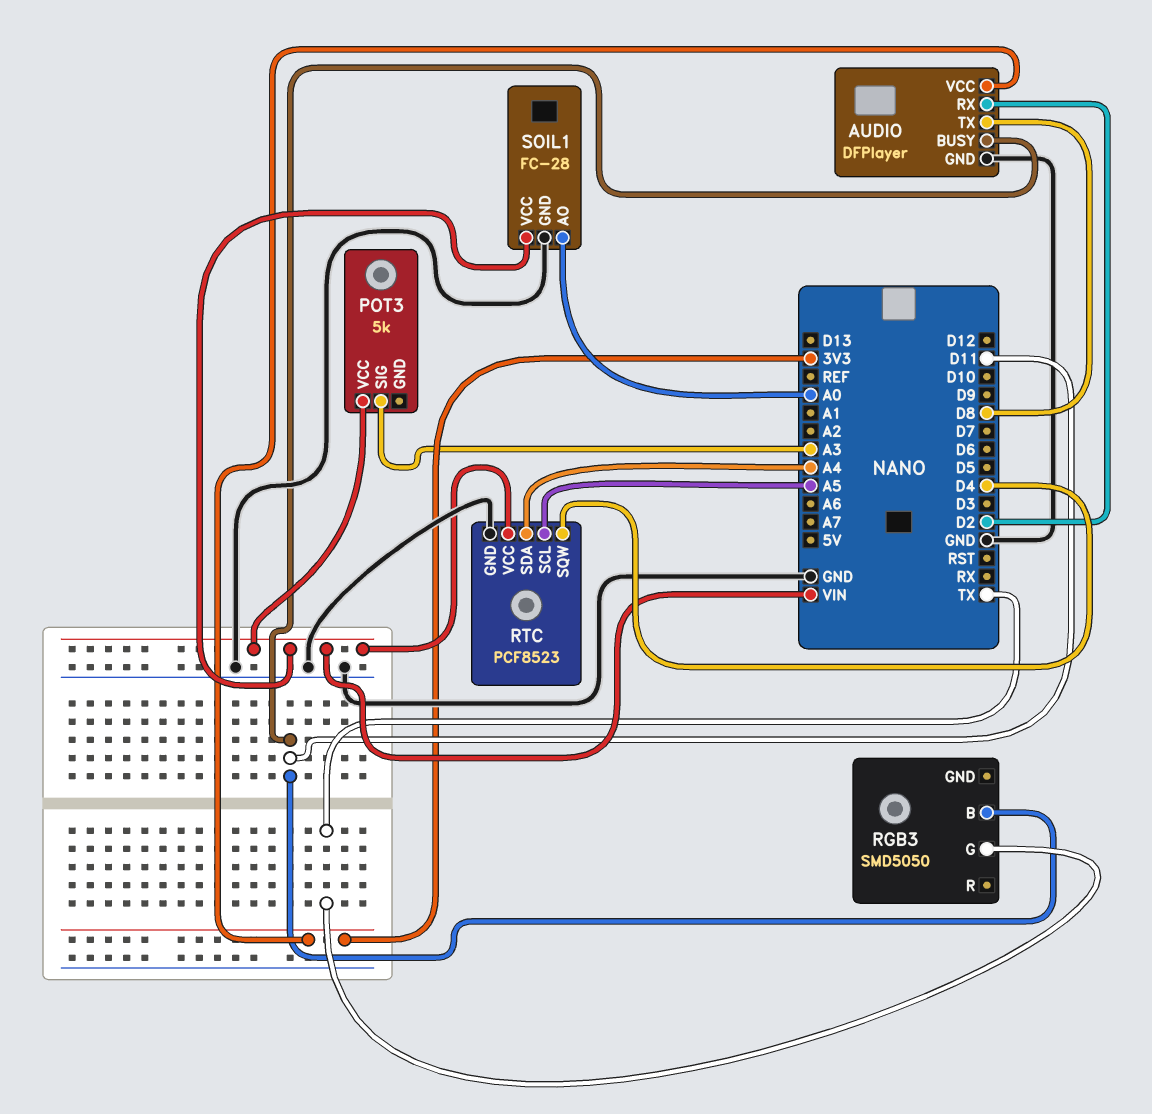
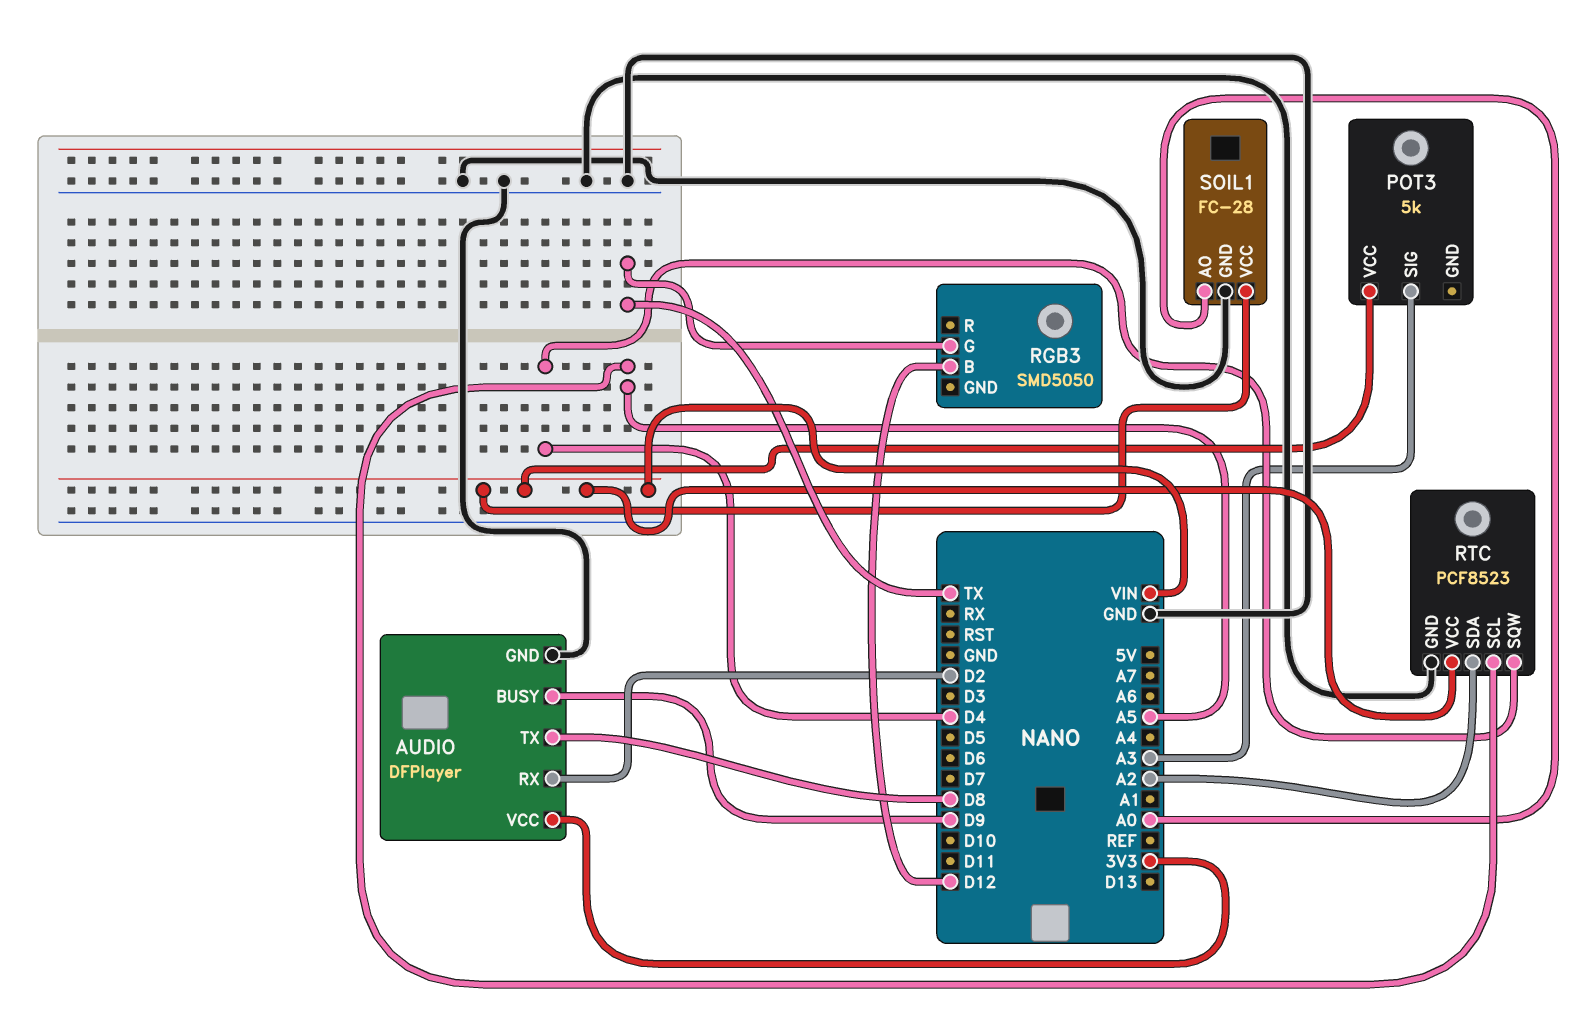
AUDIO pin BUSY: D11 -> D9
RGB3 pin B: D11 -> D12
RTC pin SDA: A4 -> A2

